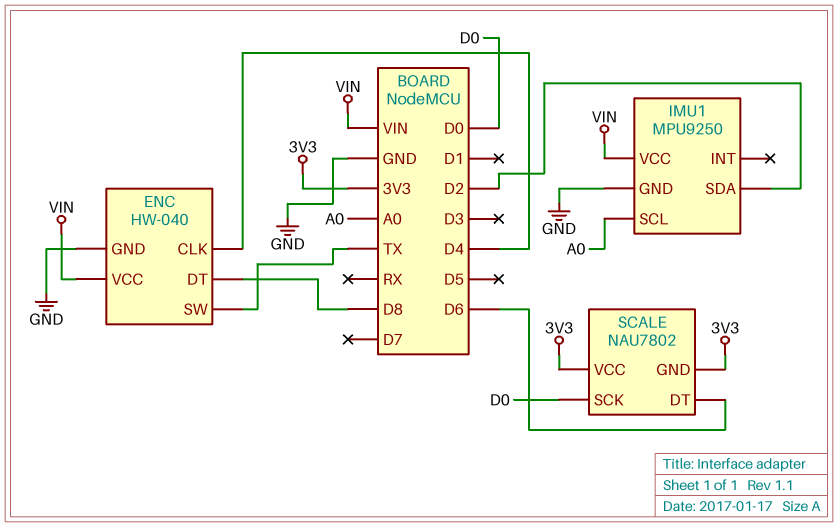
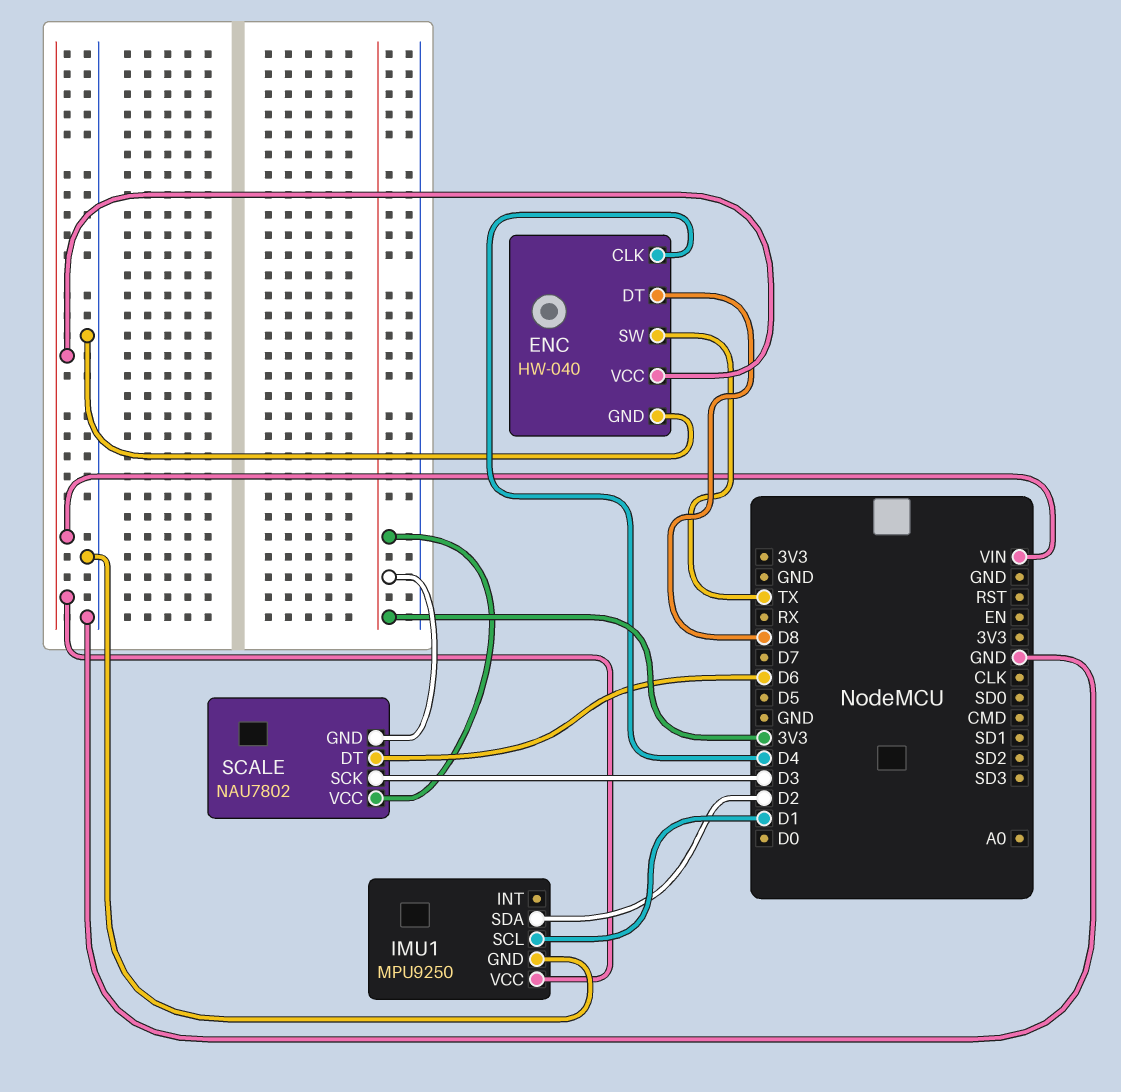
IMU1 pin SCL: A0 -> D1
SCALE pin SCK: D0 -> D3

